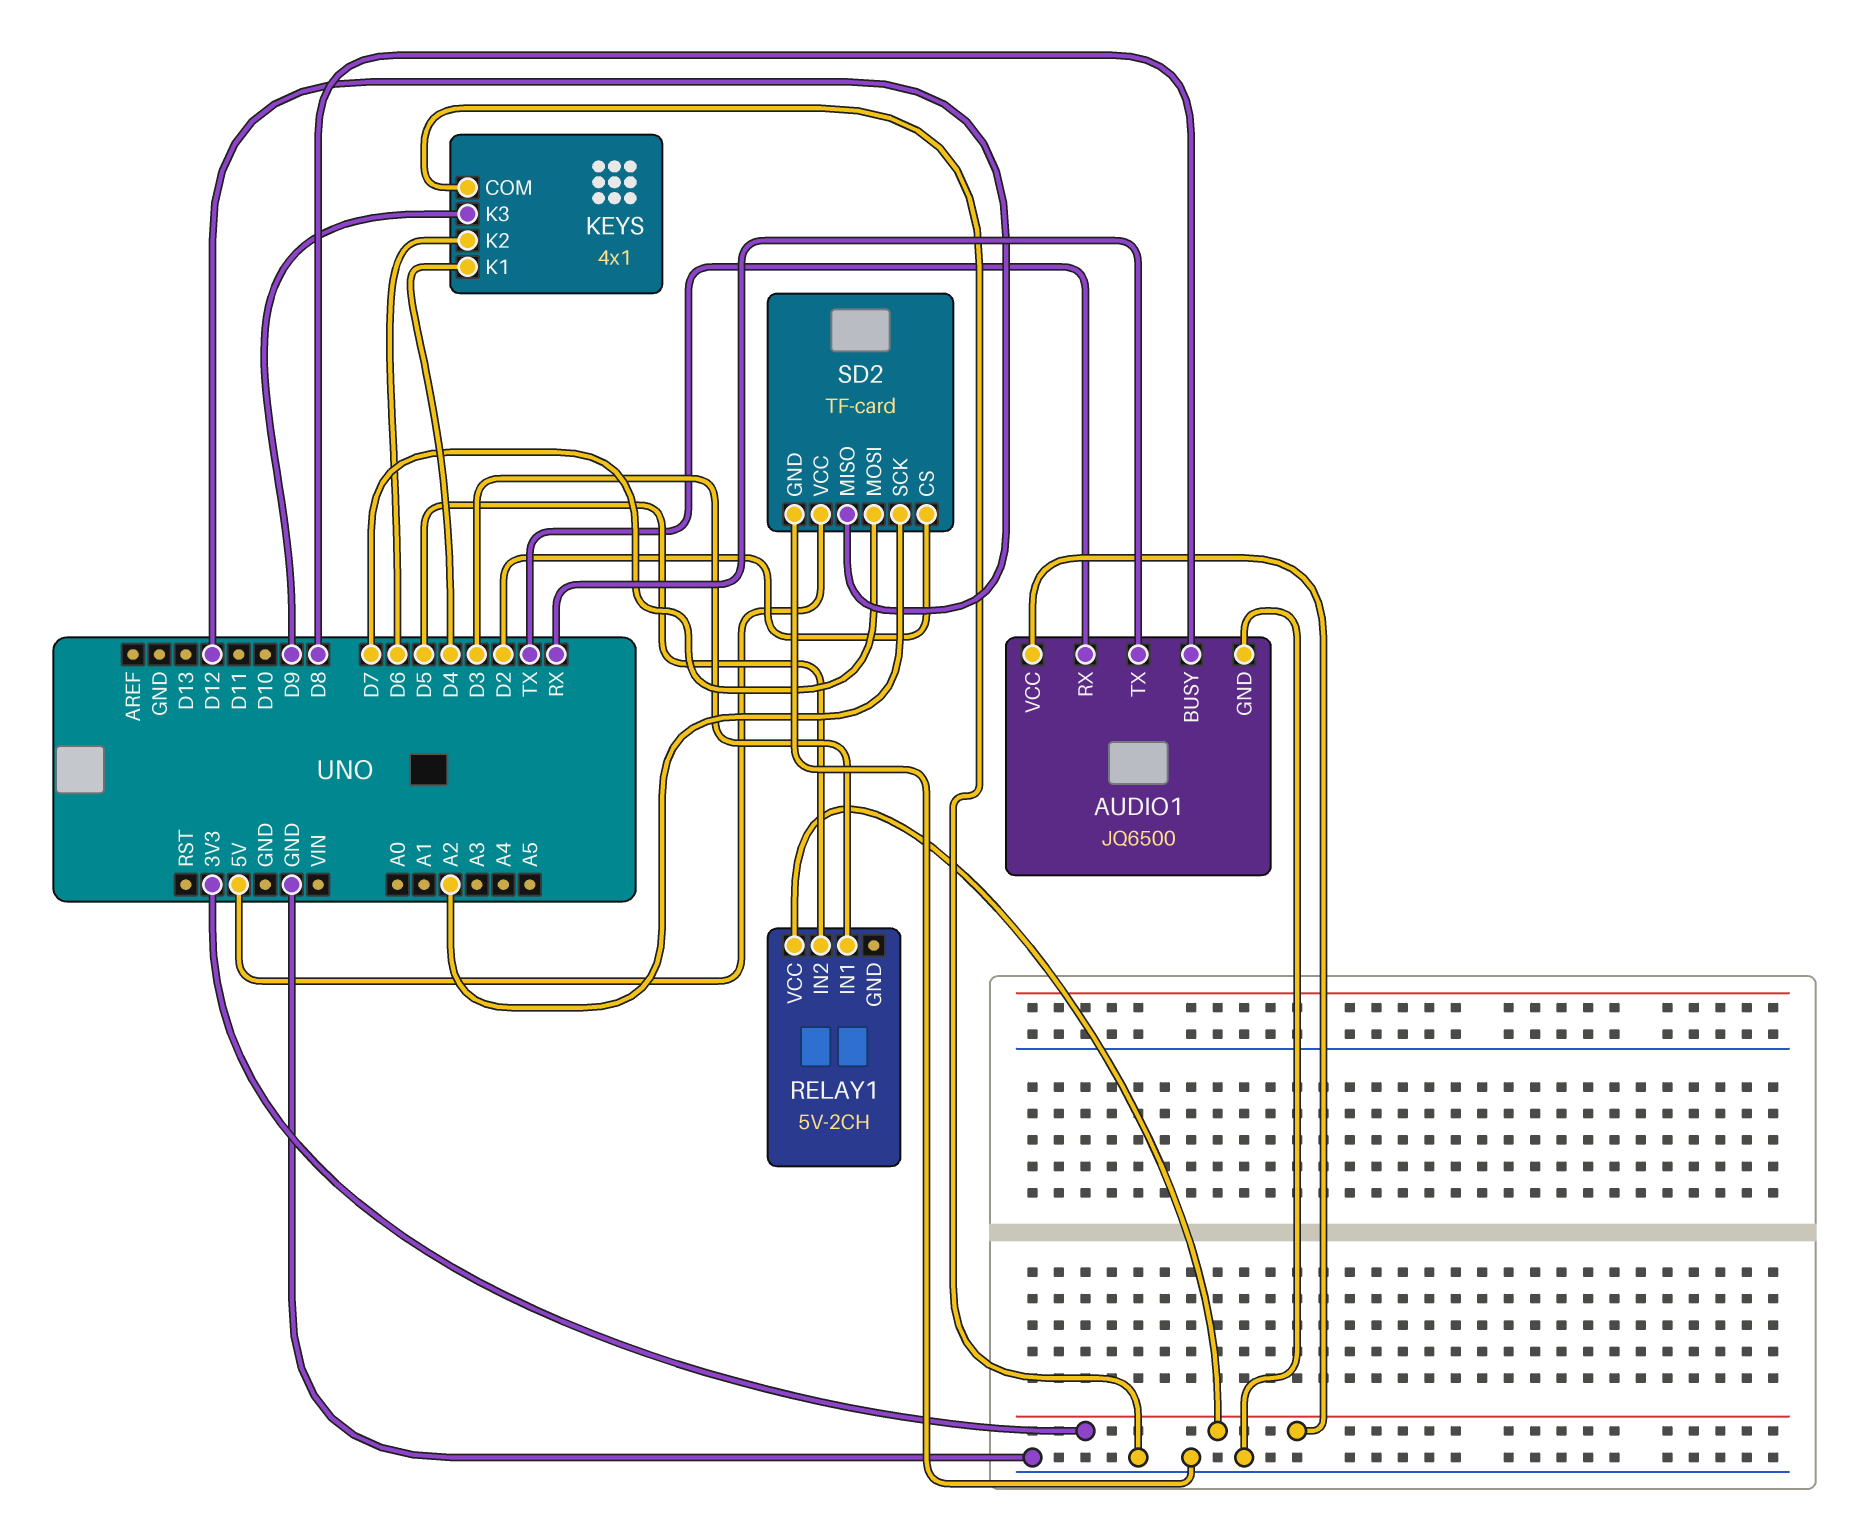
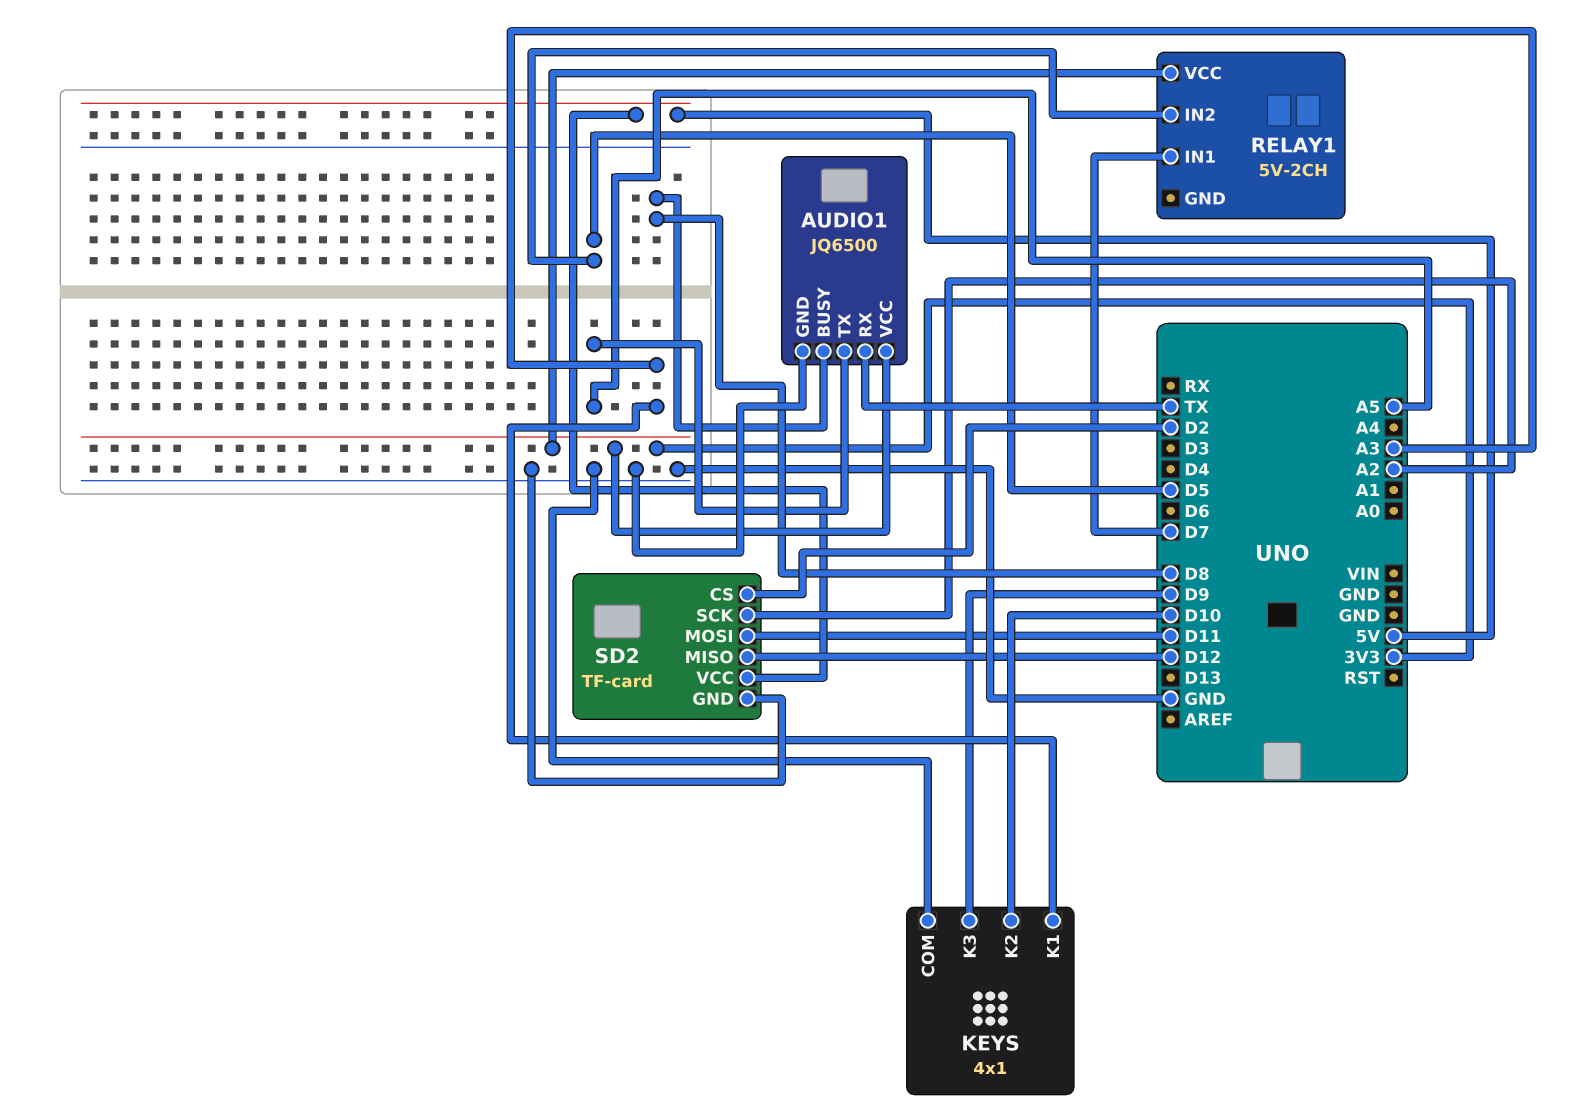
AUDIO1 pin TX: RX -> A5
KEYS pin K1: D4 -> A3
KEYS pin K2: D6 -> D10
RELAY1 pin IN1: D3 -> D7
SD2 pin MOSI: D7 -> D11

